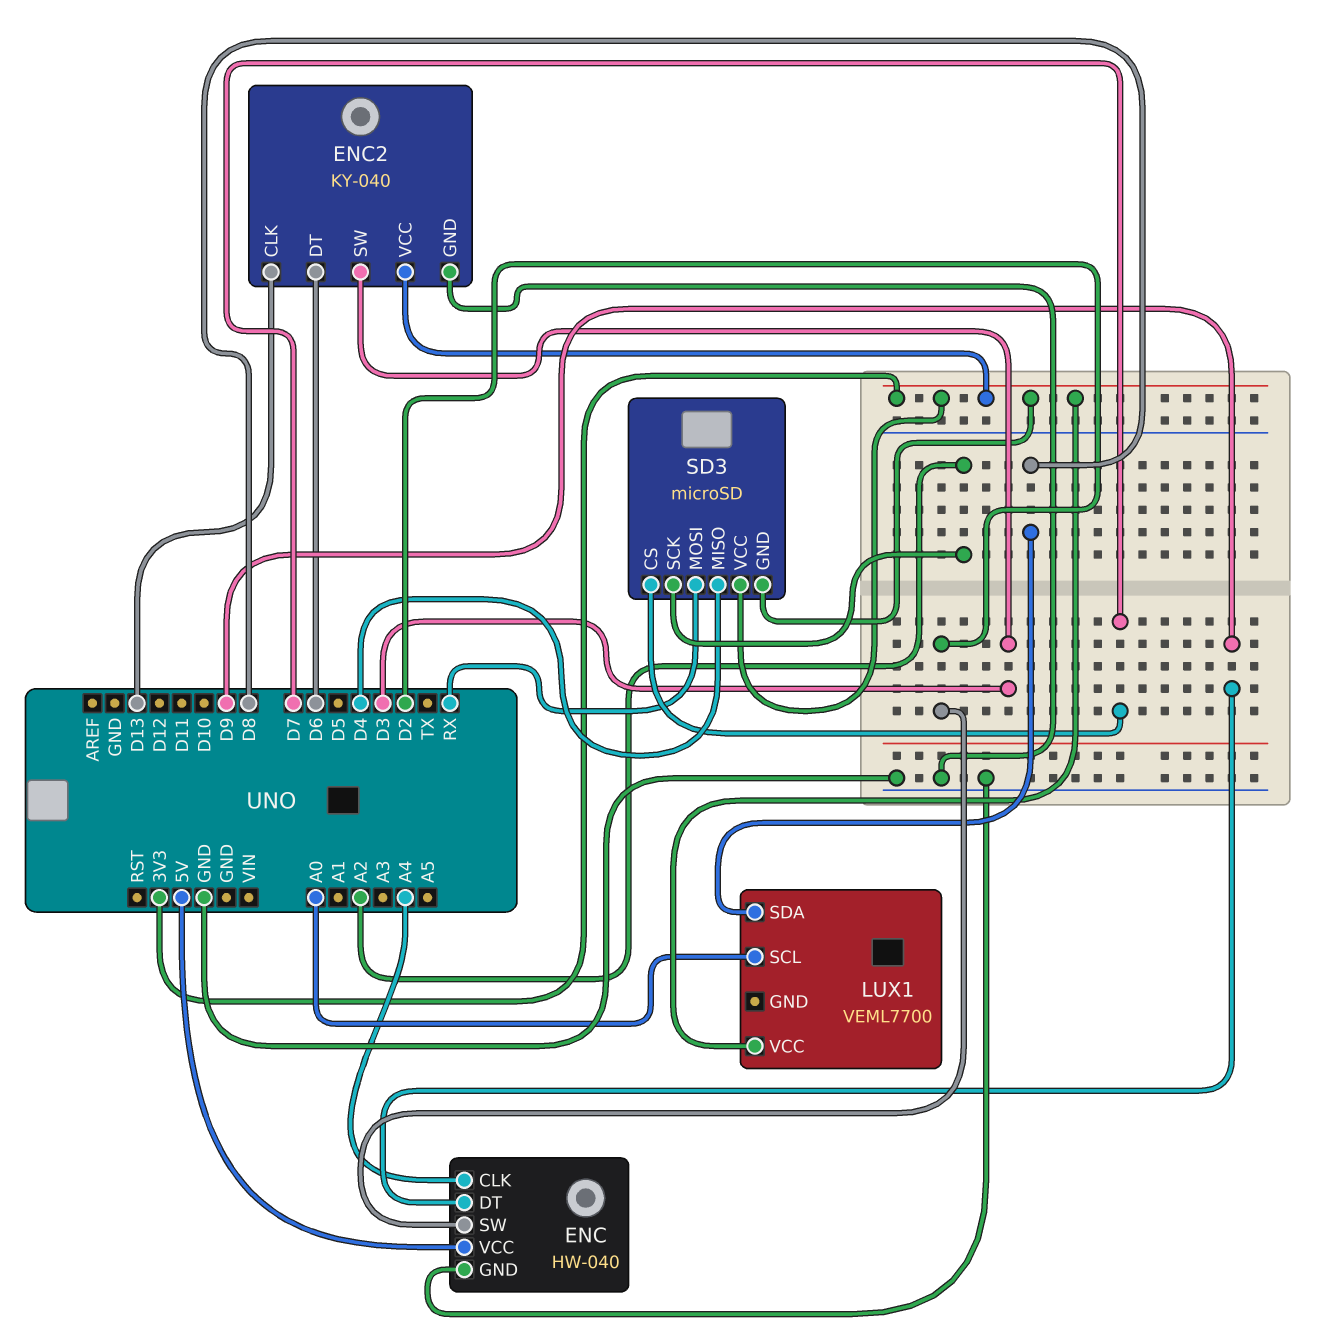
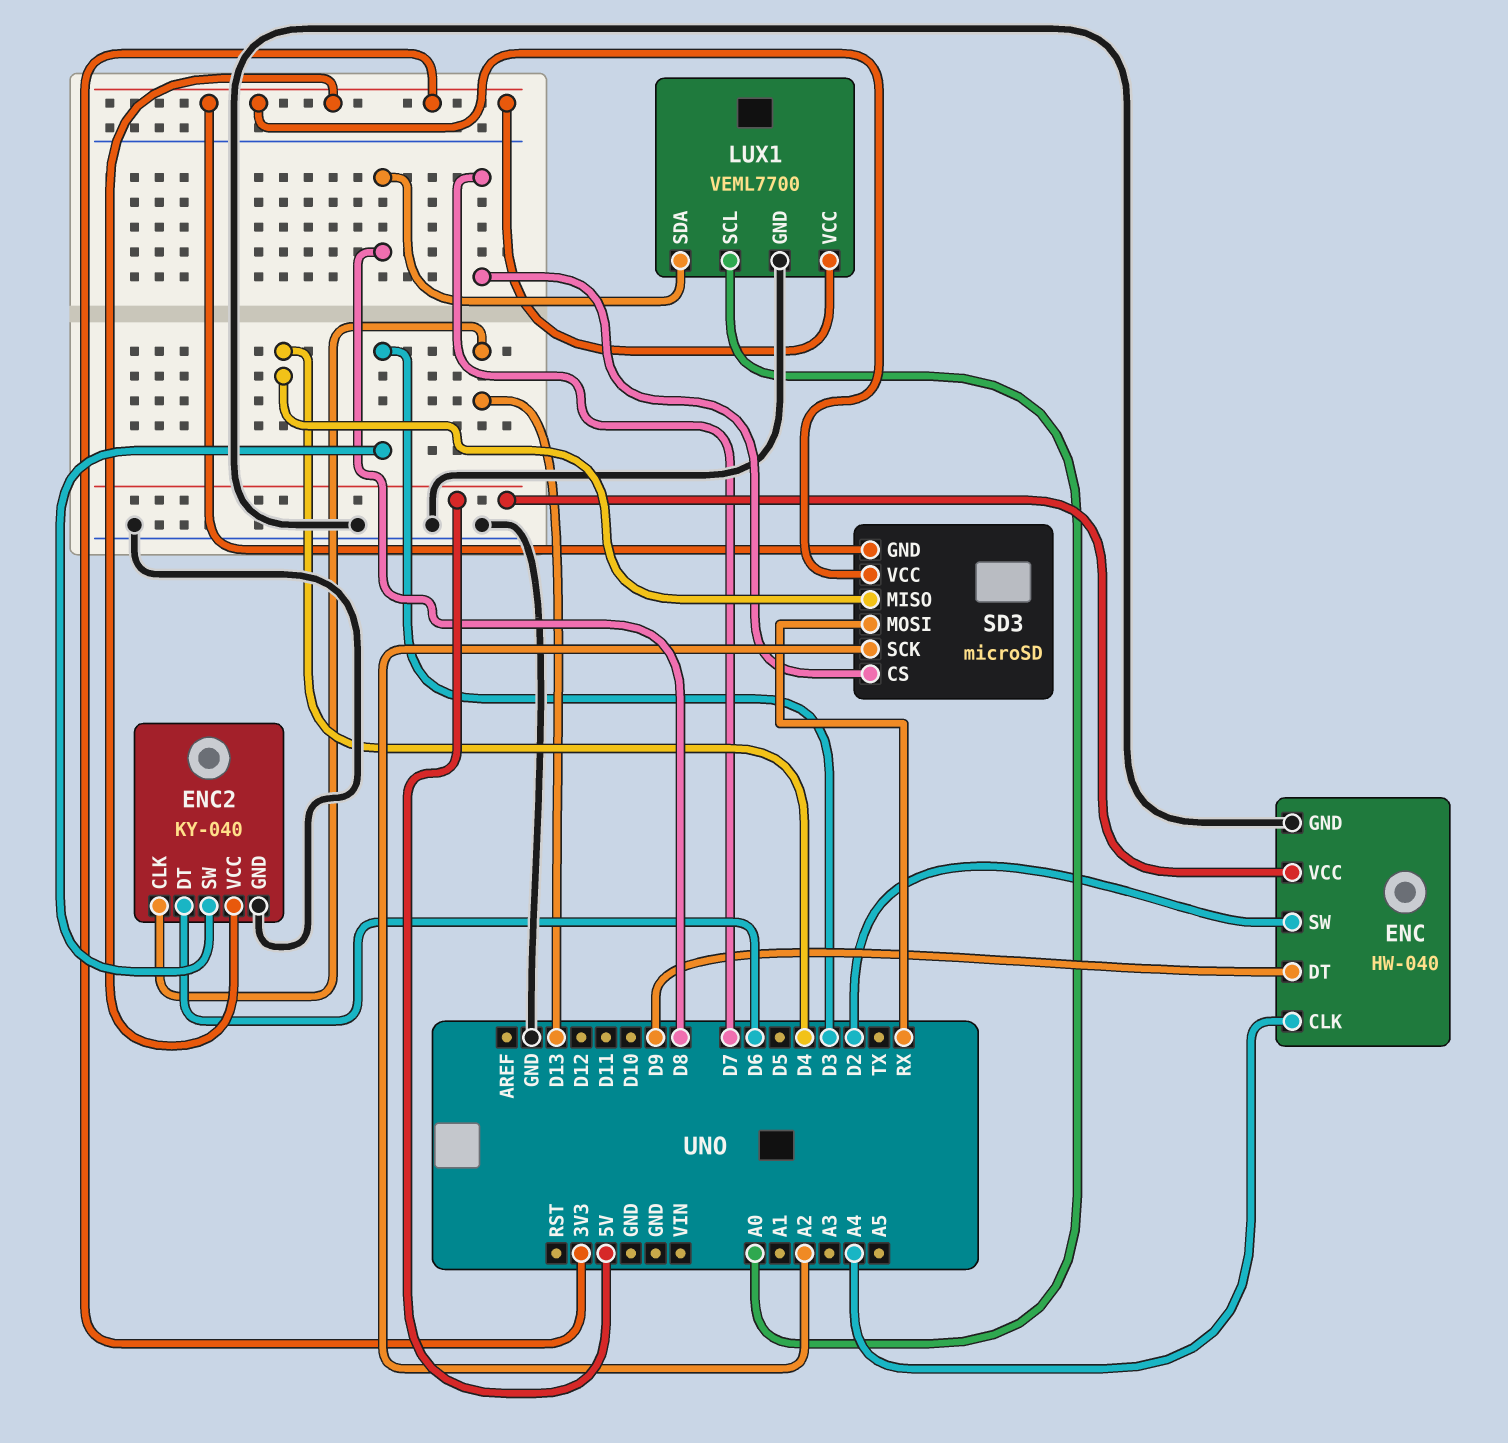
LUX1 pin GND: none -> GND

